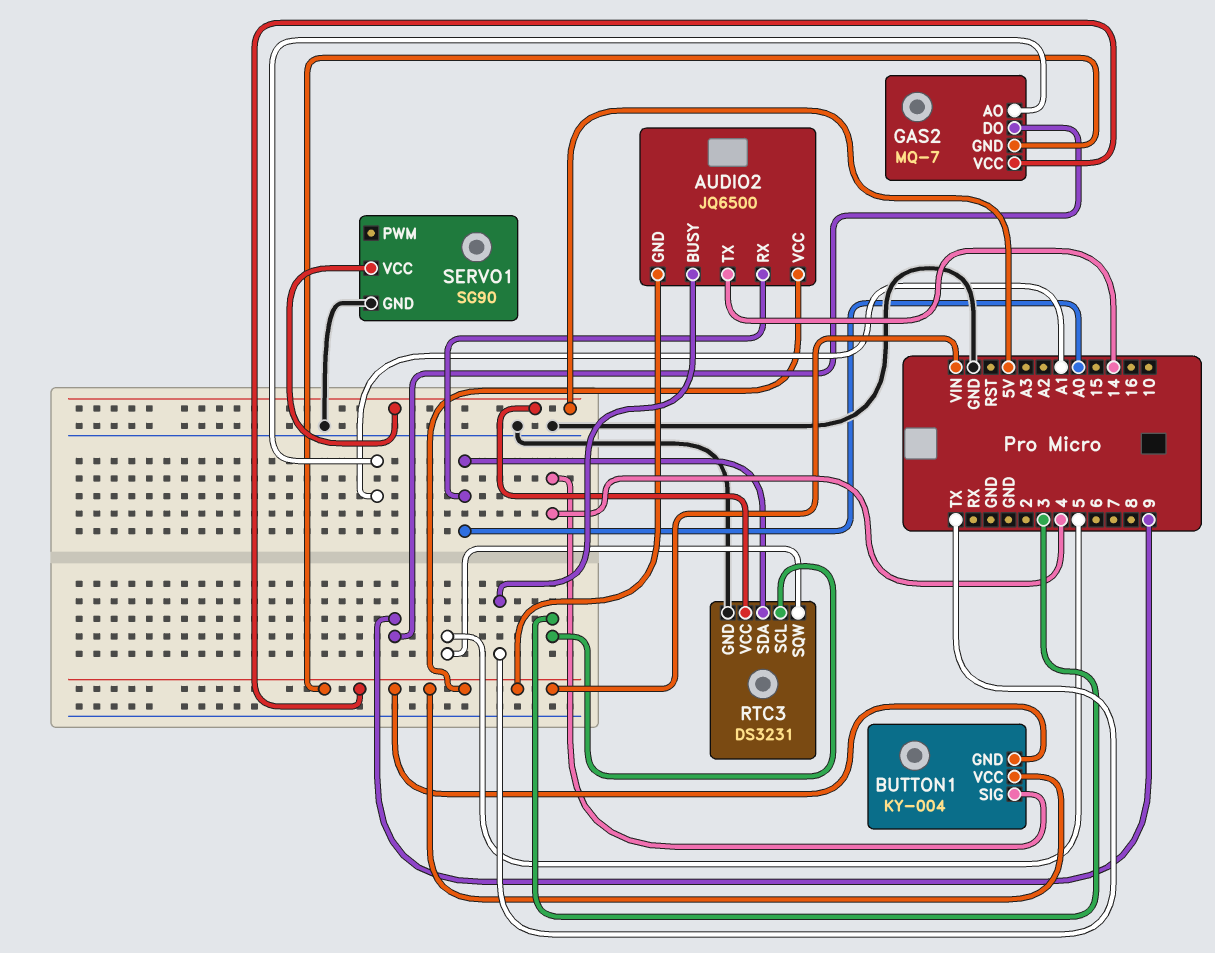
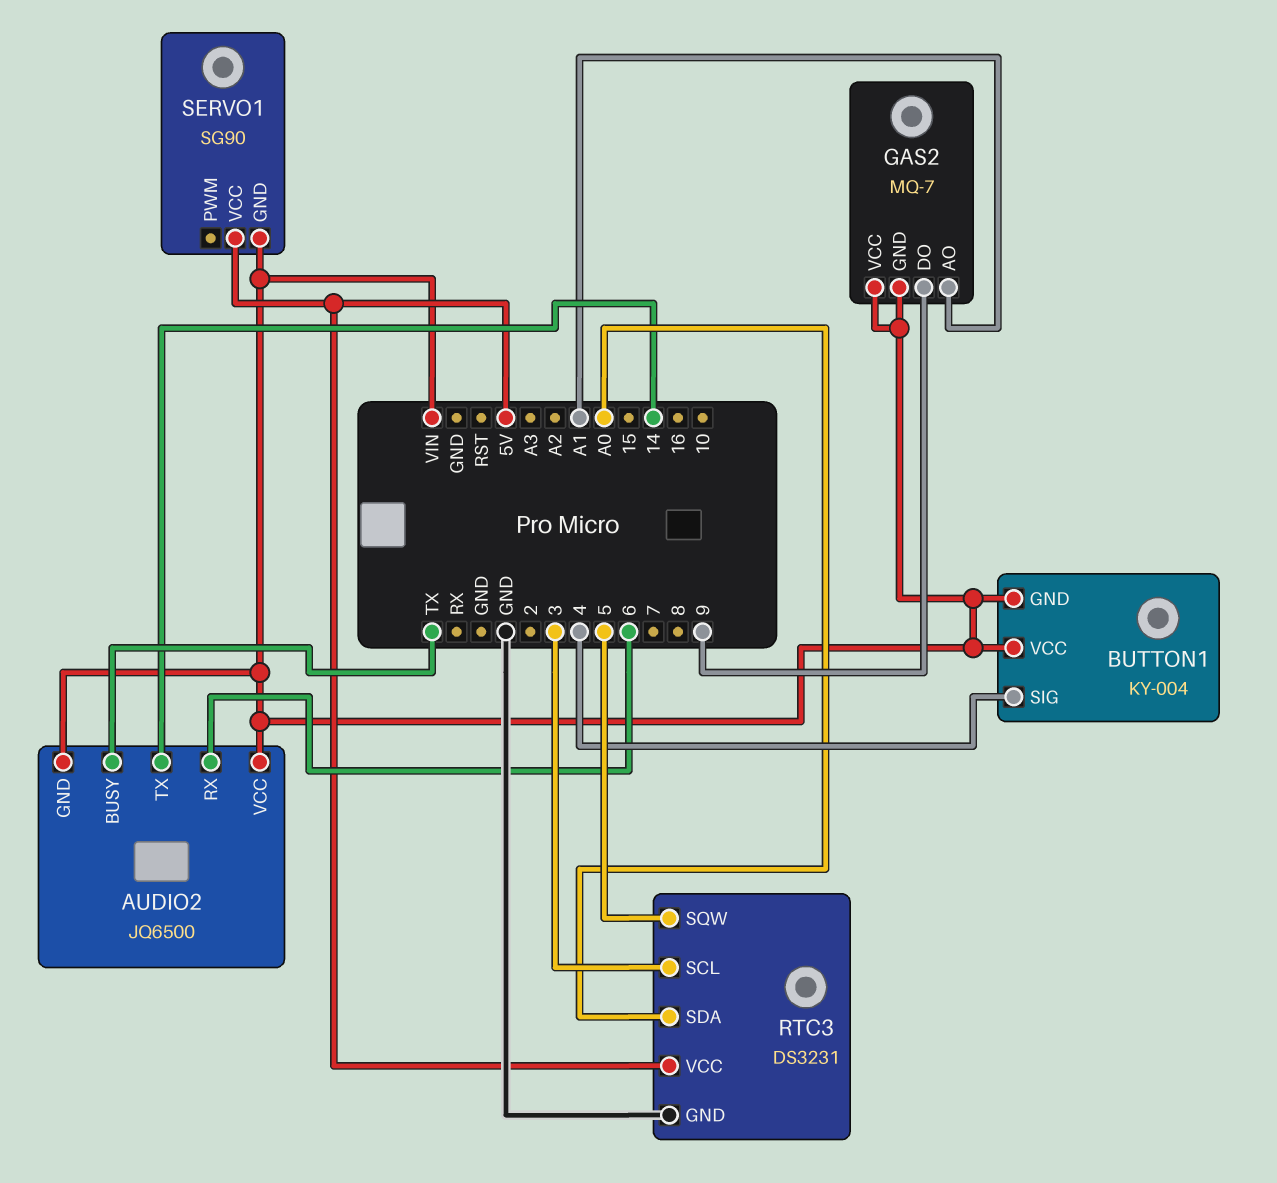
AUDIO2 pin RX: A0 -> 6
SERVO1 pin GND: GND -> VIN

